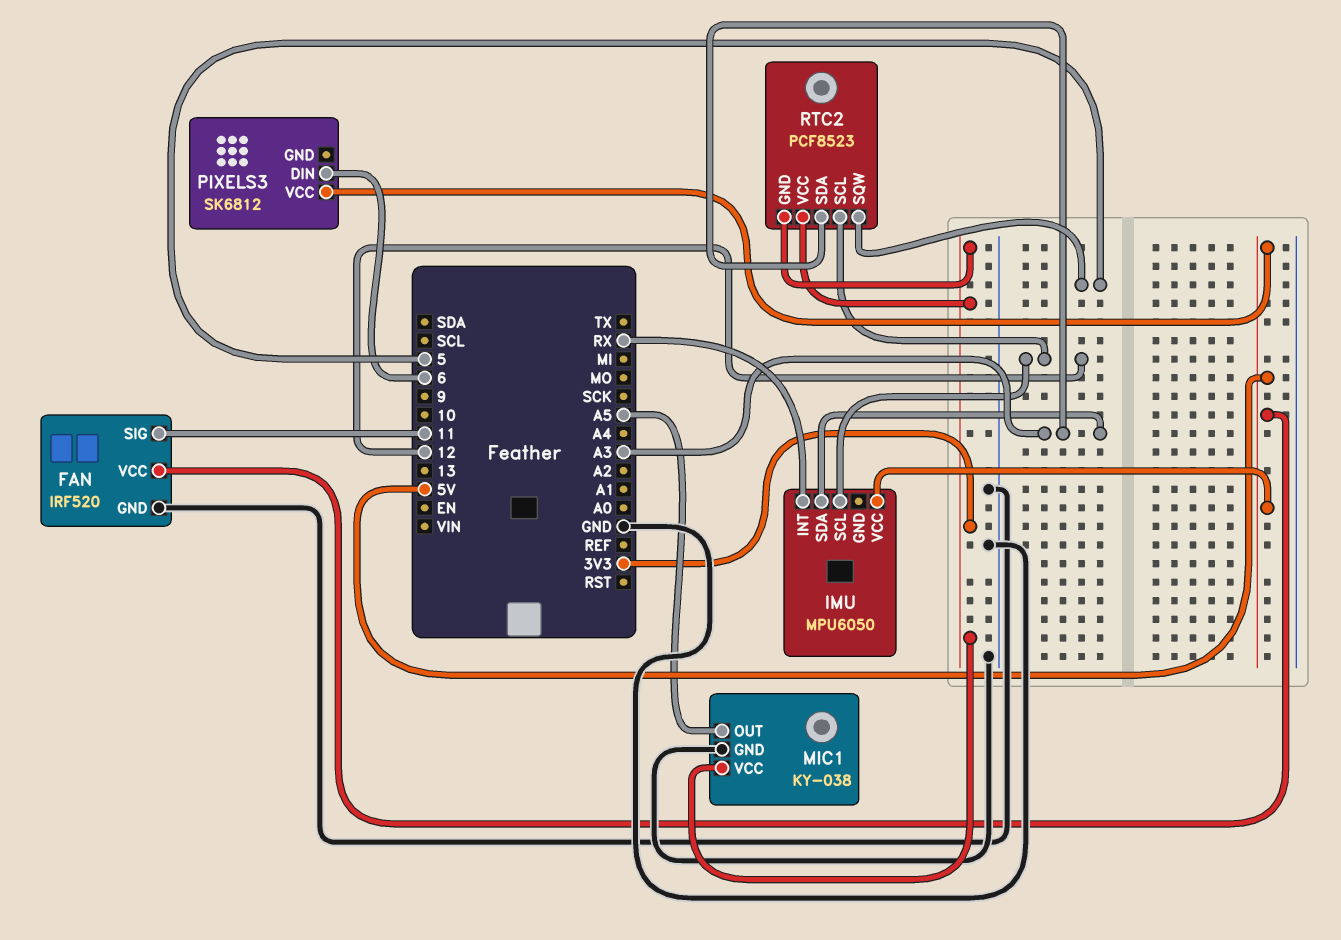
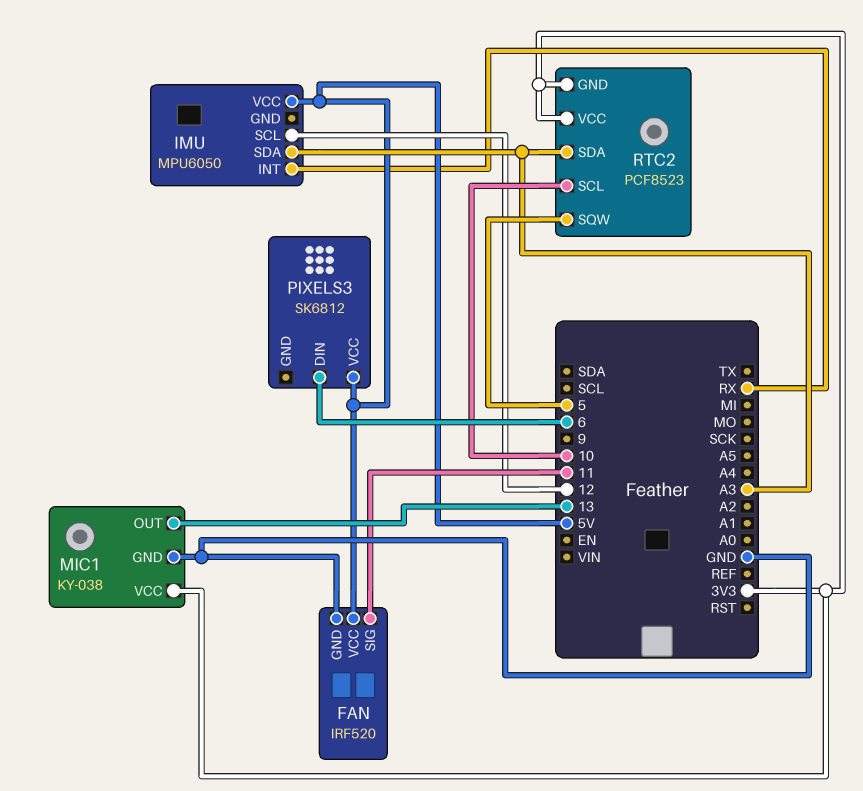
MIC1 pin OUT: A5 -> 13
RTC2 pin SCL: 12 -> 10

